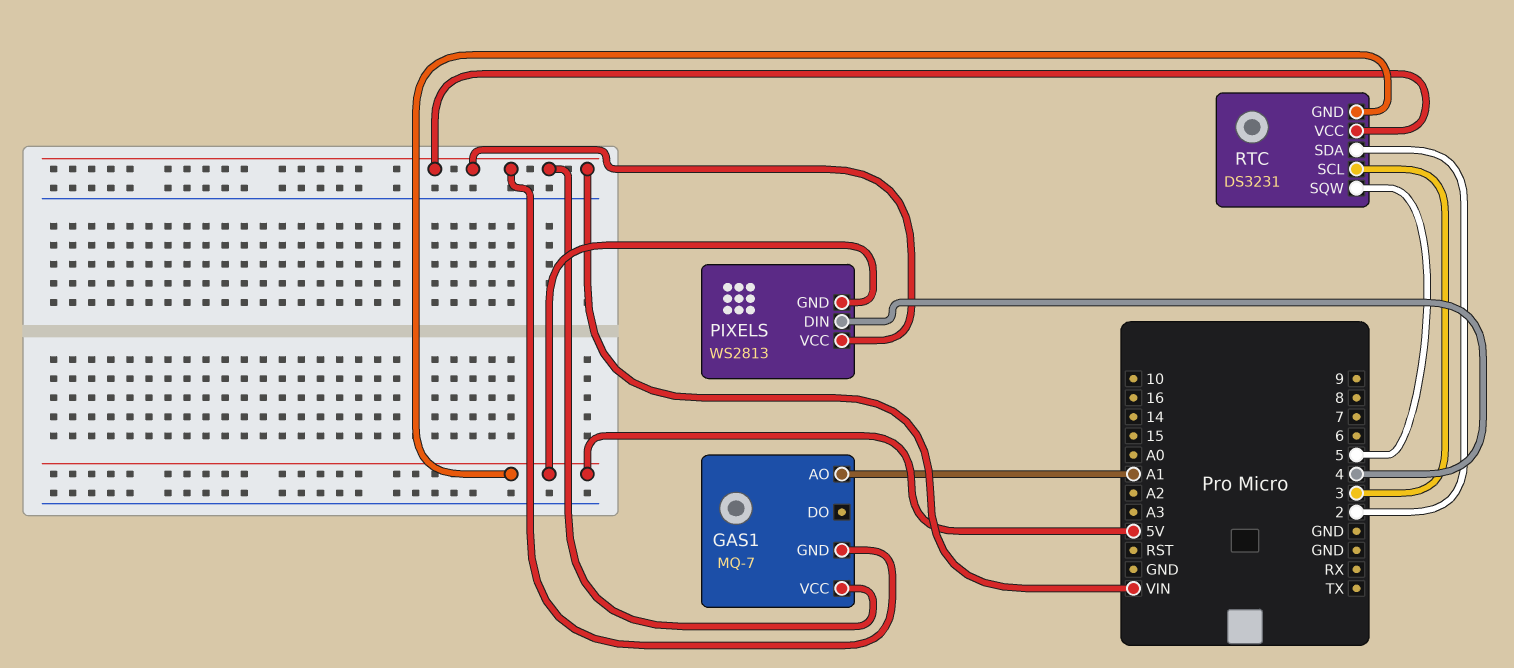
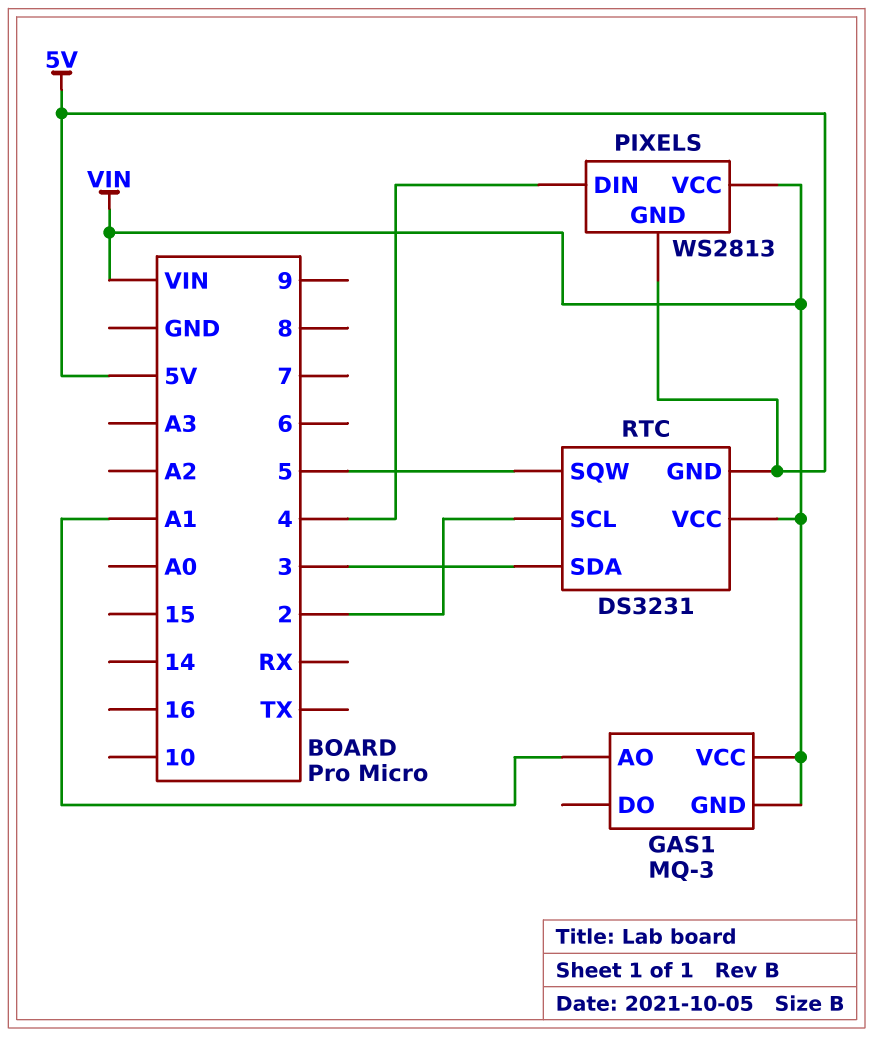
GAS1: MQ-7 -> MQ-3
RTC pin SCL: 3 -> 2
RTC pin SDA: 2 -> 3

